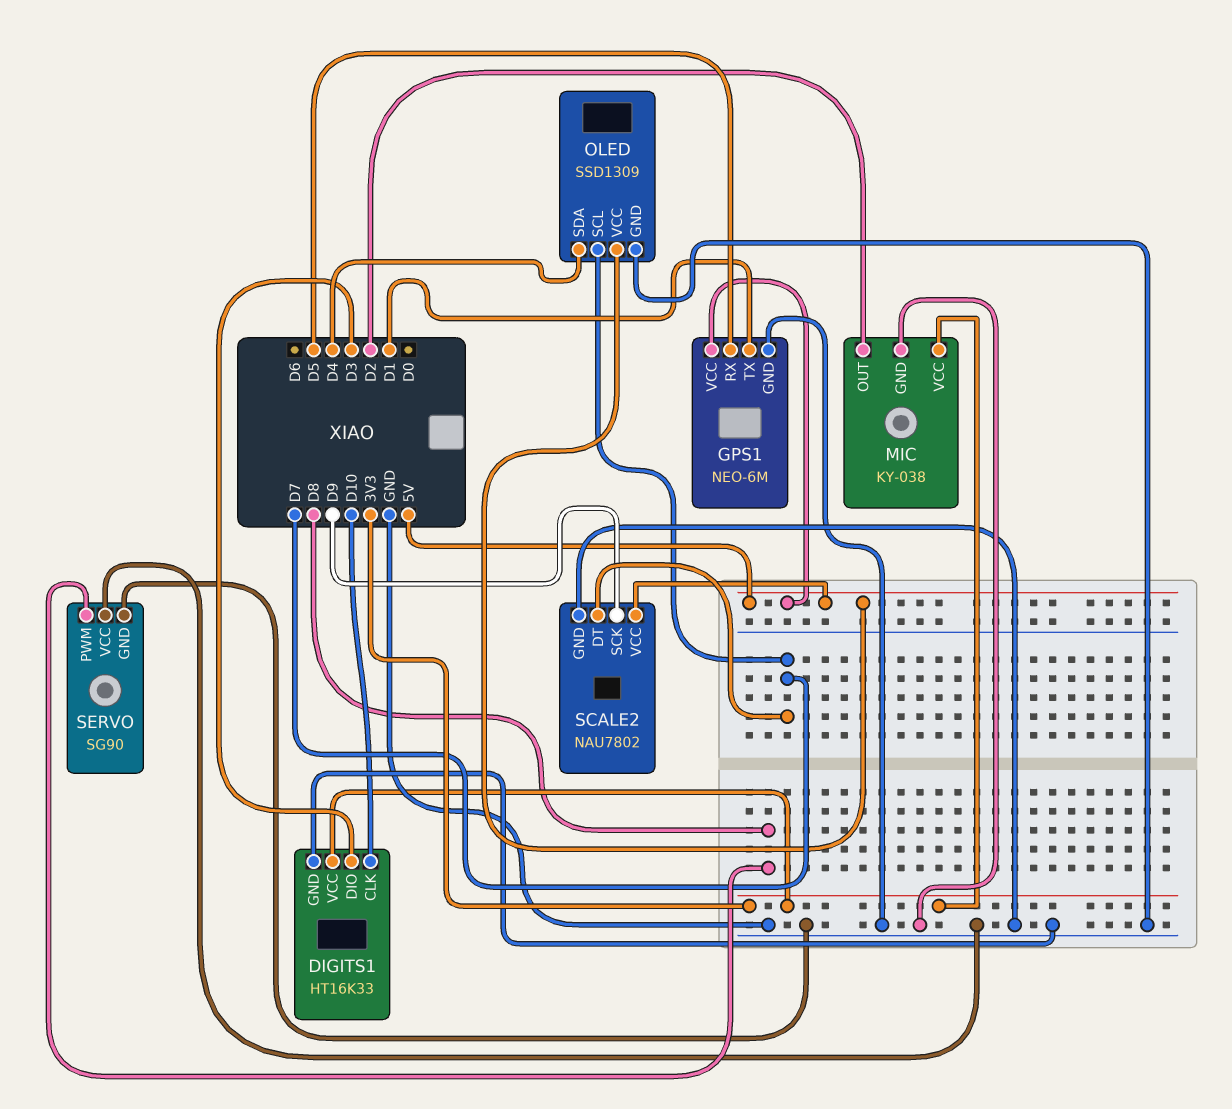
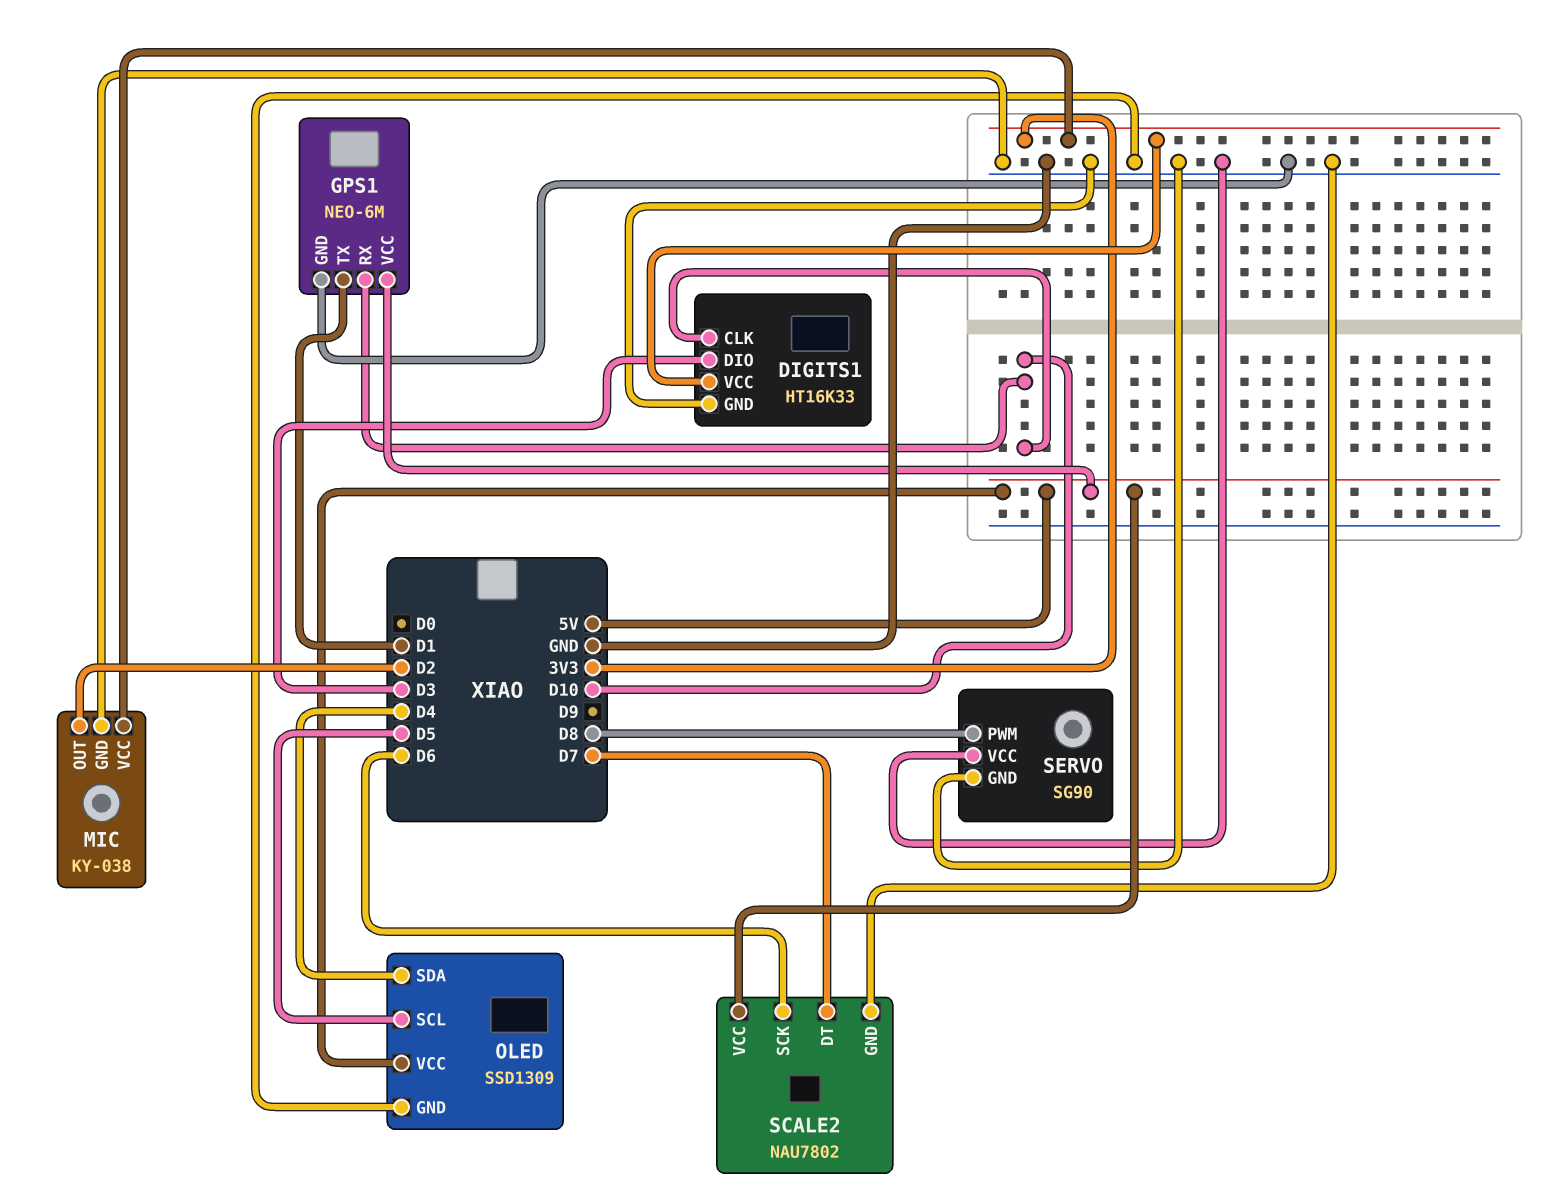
GPS1 pin RX: D5 -> D10
OLED pin SCL: D7 -> D5
SCALE2 pin SCK: D9 -> D6

